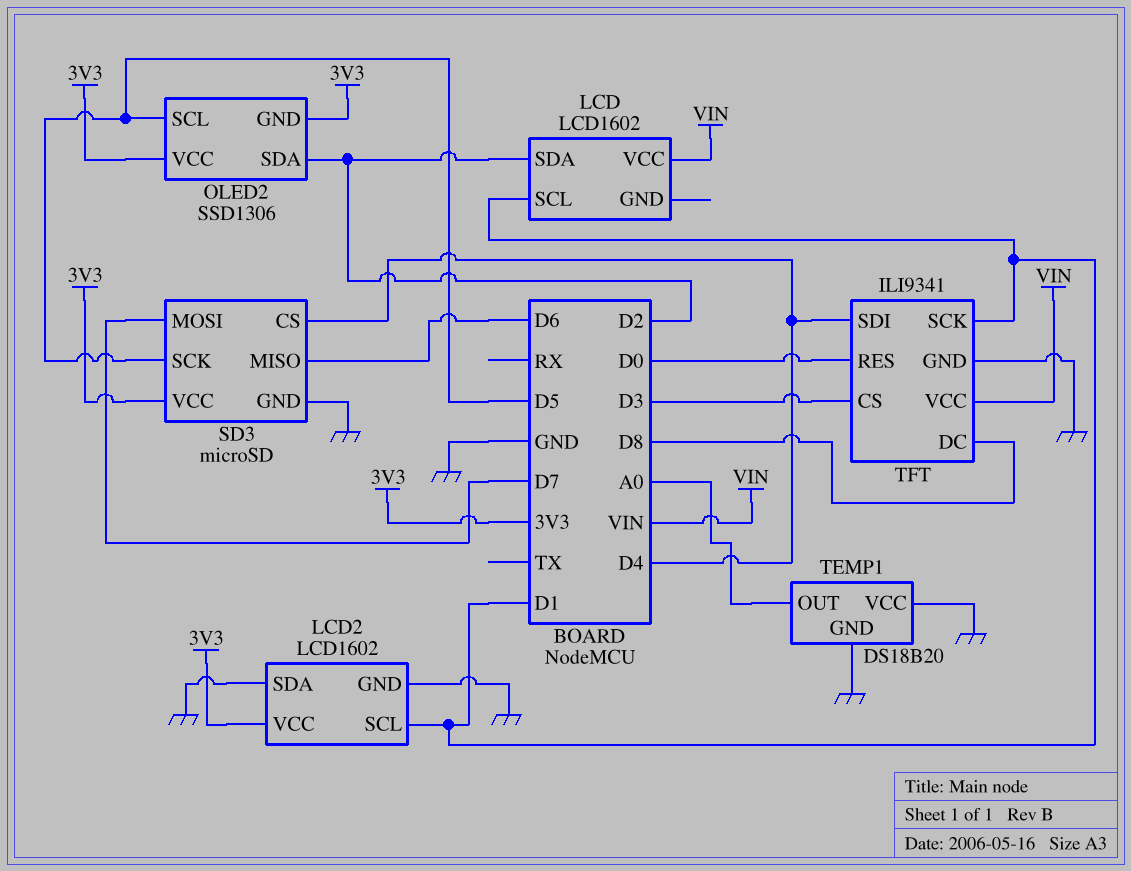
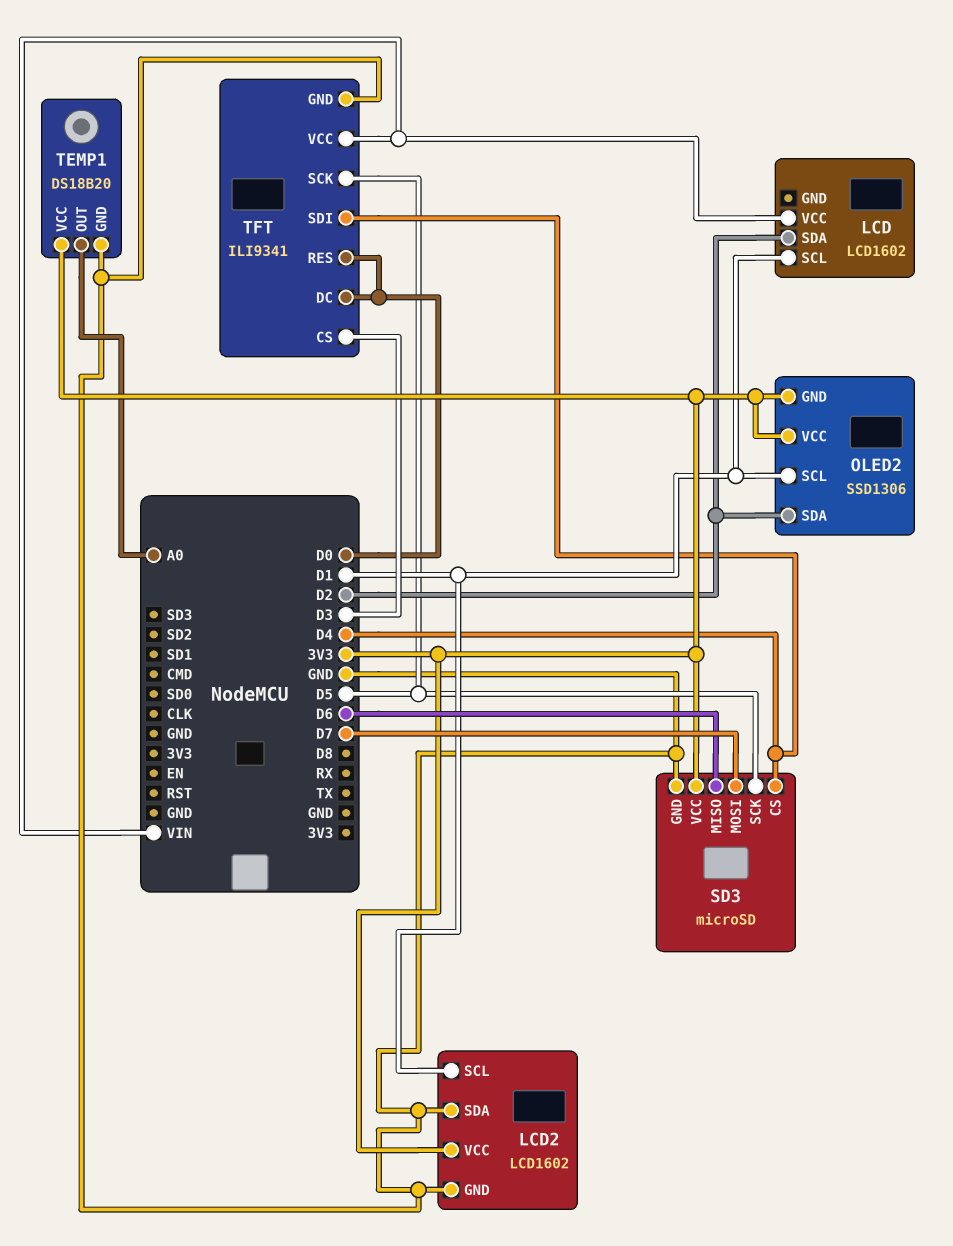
OLED2 pin SCL: D5 -> D1
TEMP1 pin VCC: GND -> 3V3
TFT pin DC: D8 -> D0
TFT pin SCK: D1 -> D5

